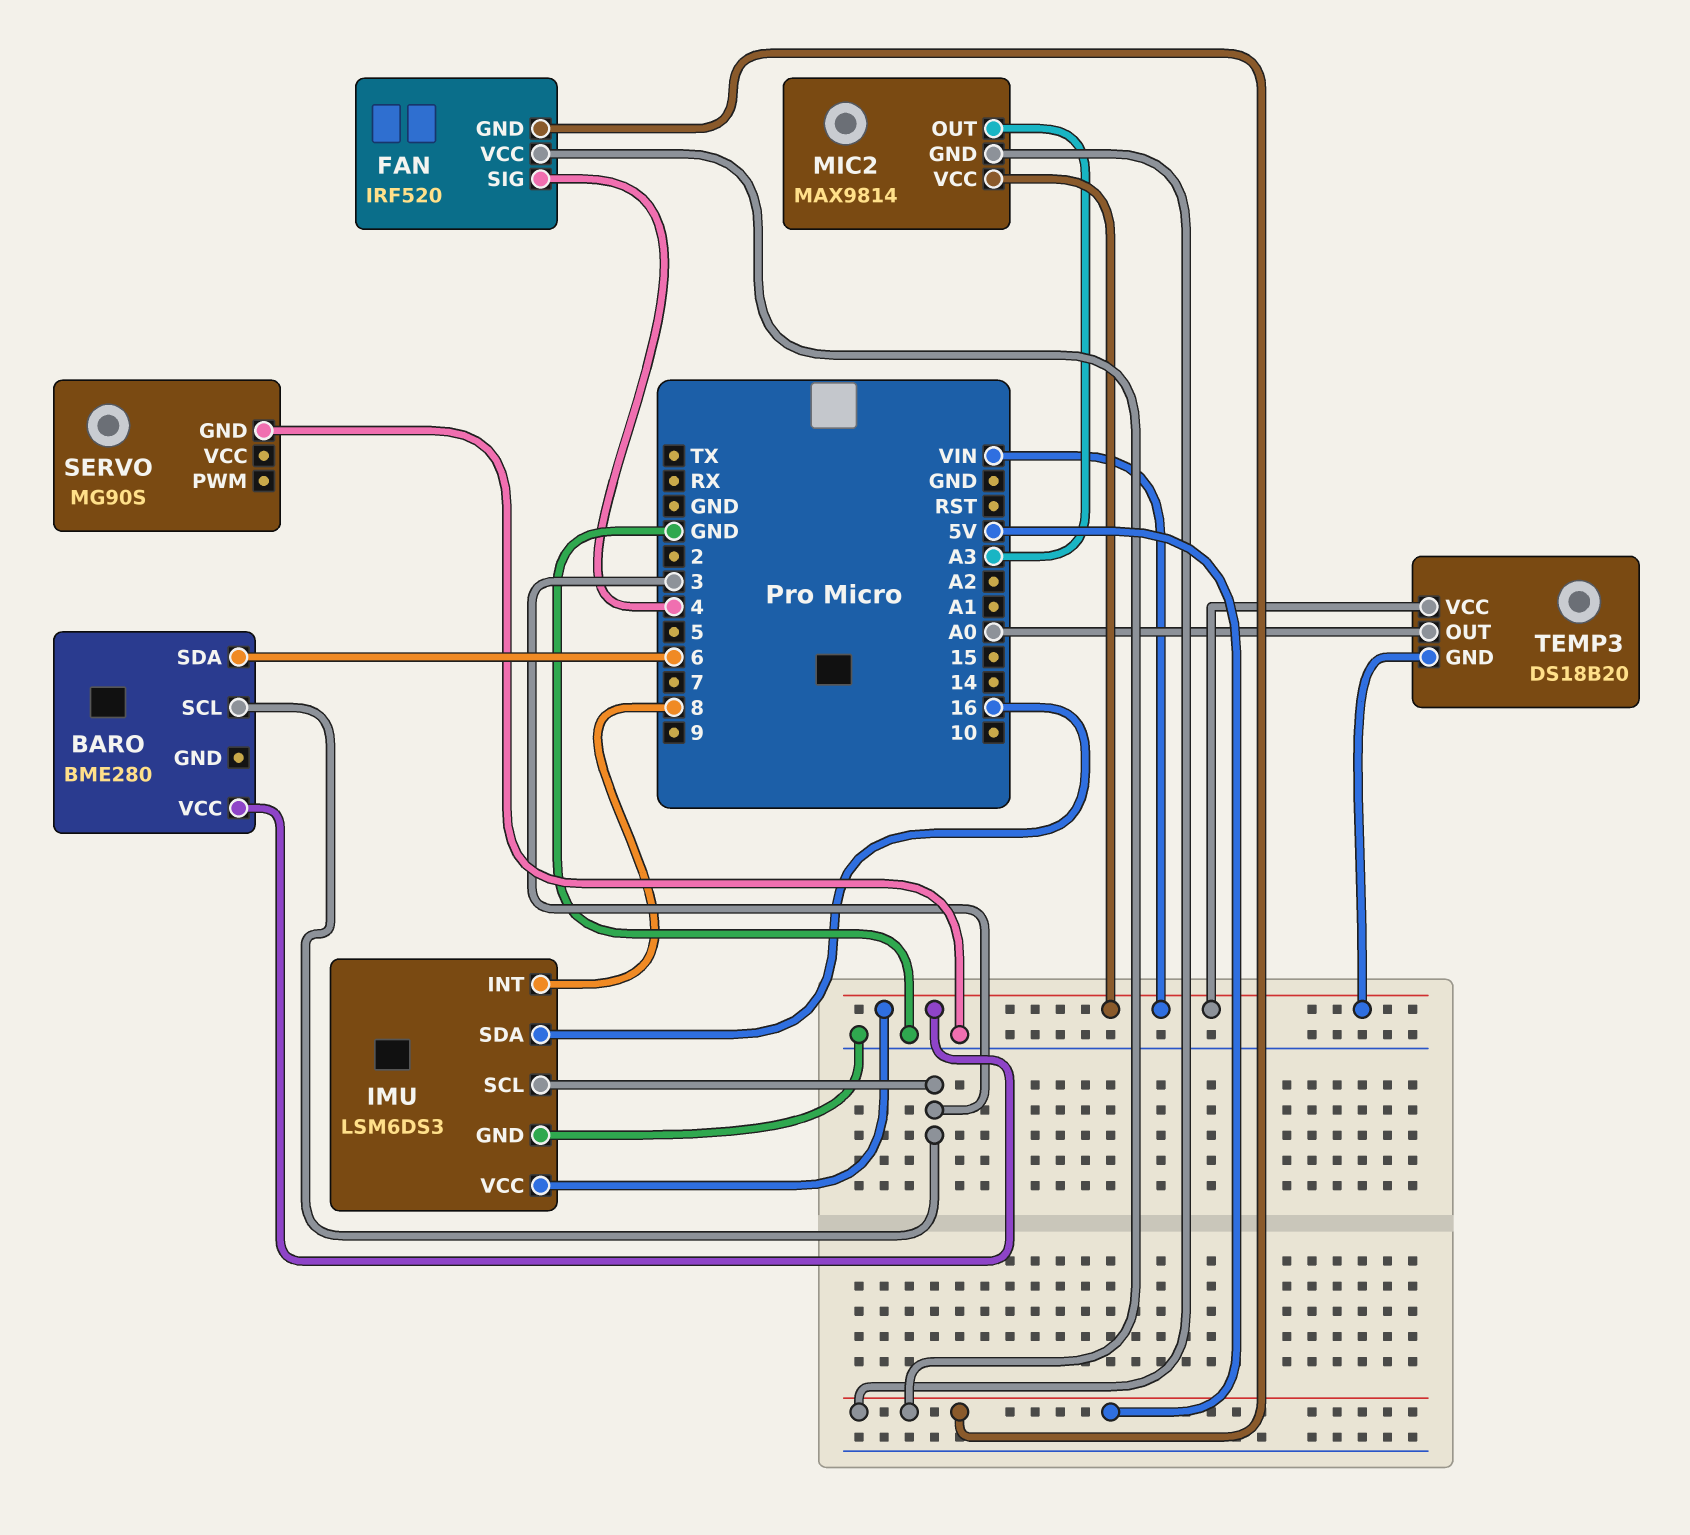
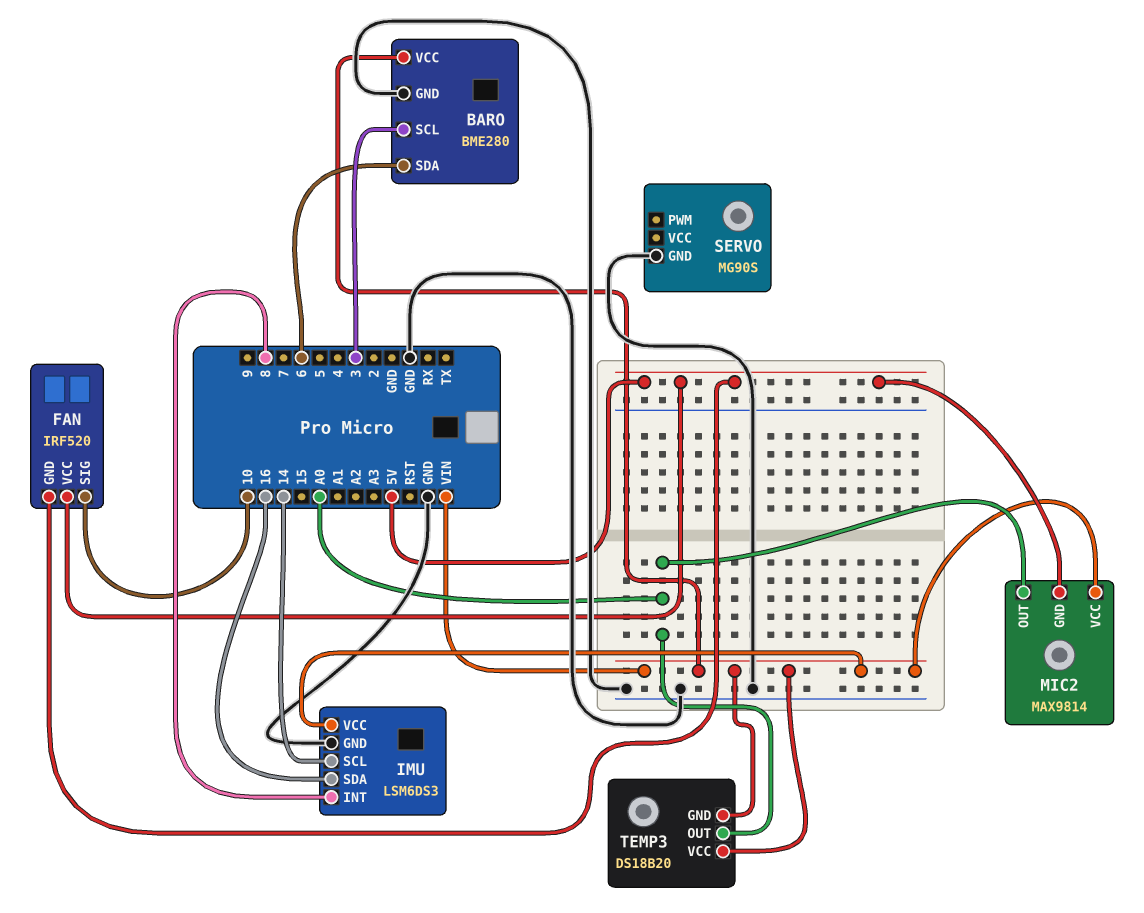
BARO pin GND: none -> GND
FAN pin SIG: 4 -> 10
IMU pin SCL: 3 -> 14
MIC2 pin OUT: A3 -> A0

